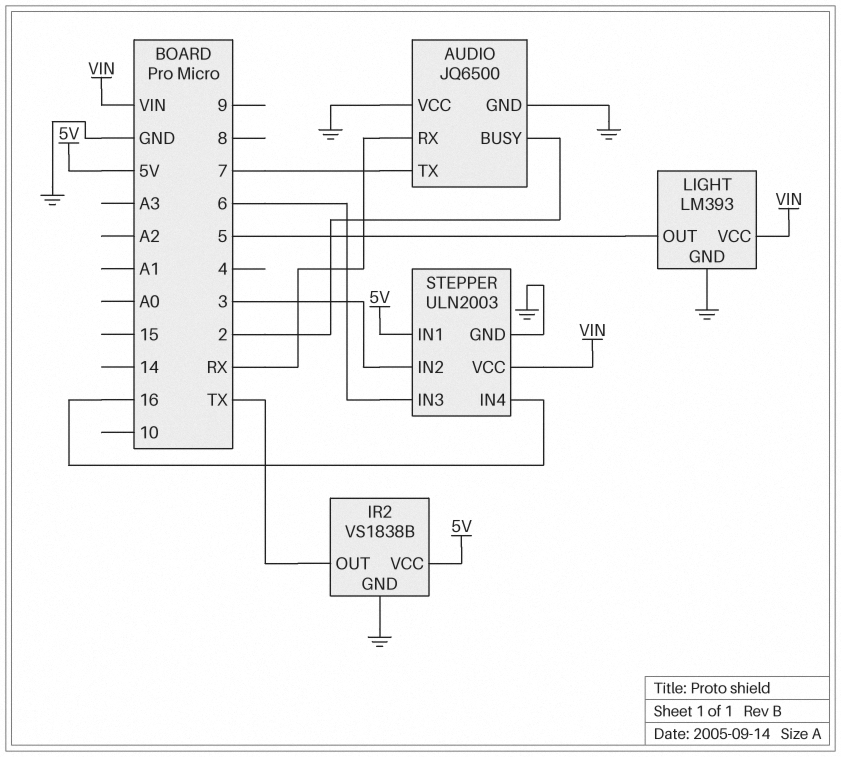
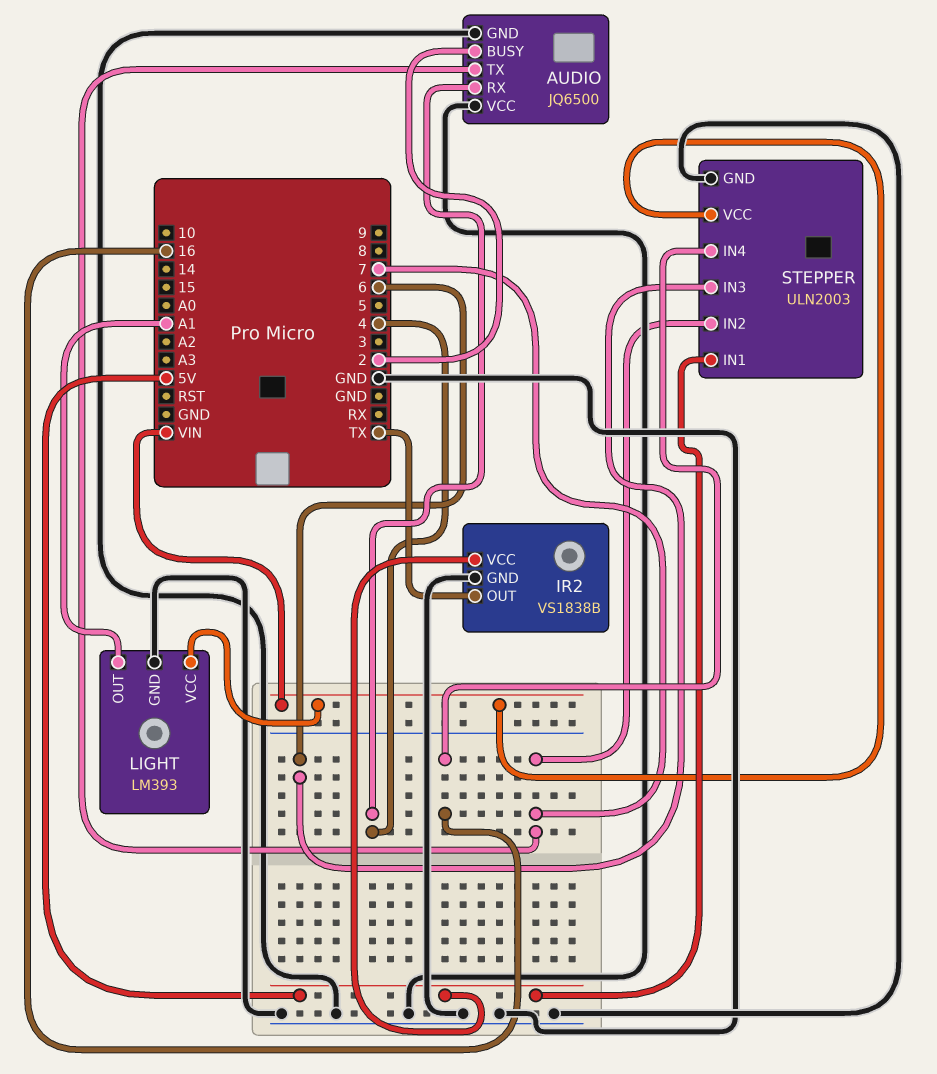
AUDIO pin RX: RX -> 4
LIGHT pin OUT: 5 -> A1
STEPPER pin IN2: 3 -> 7

